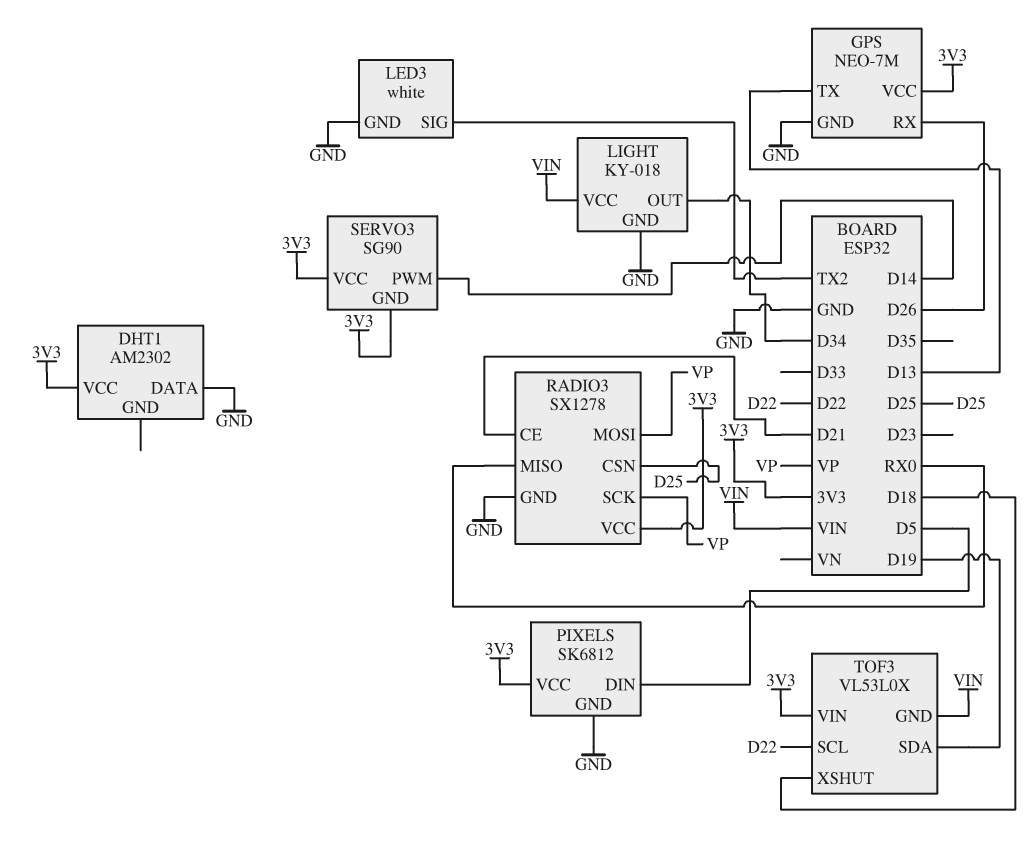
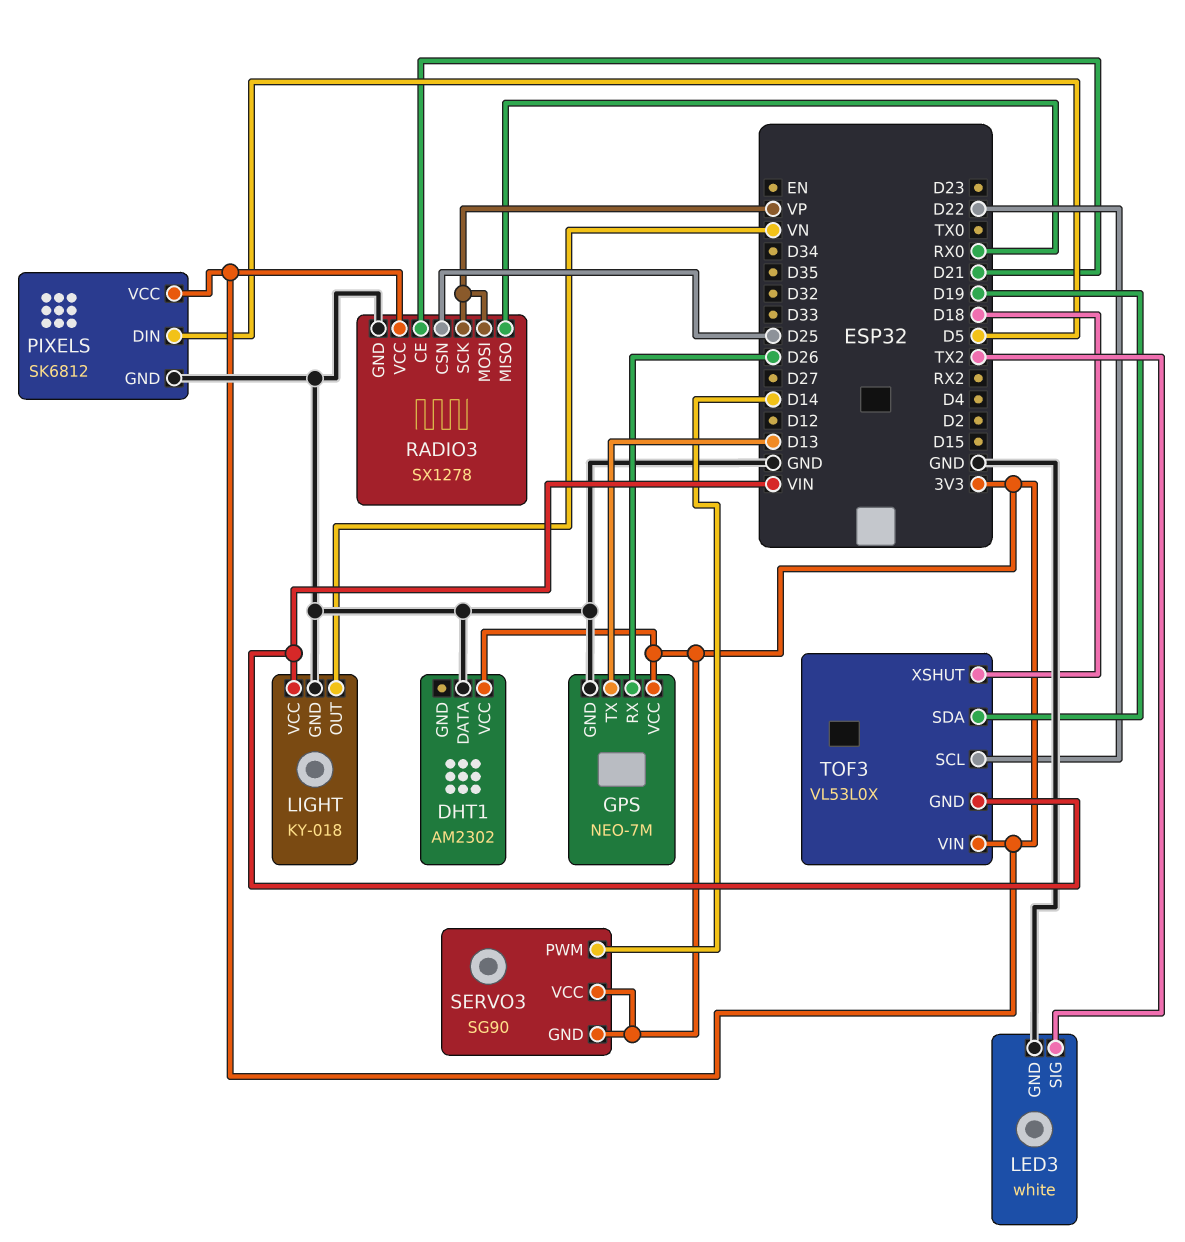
LIGHT pin OUT: D34 -> VN

